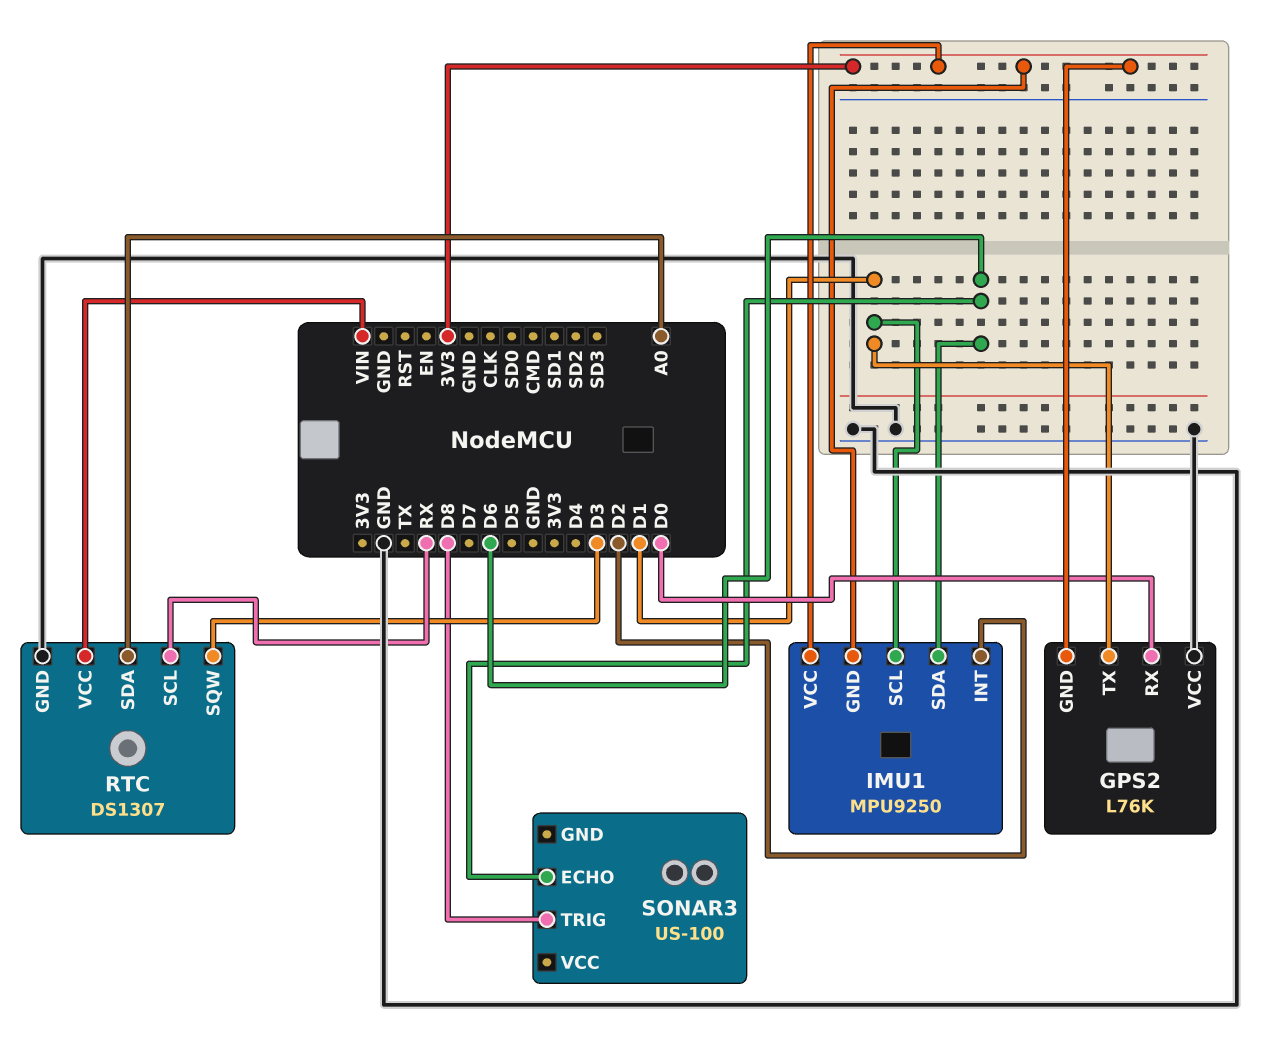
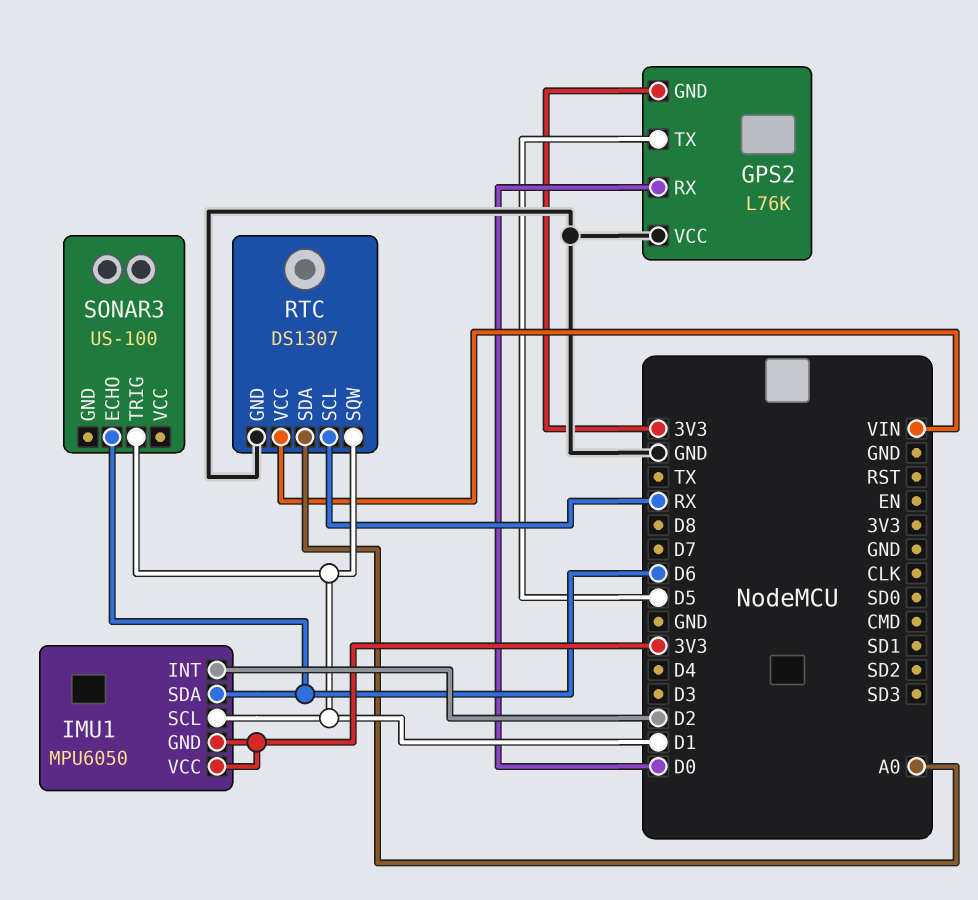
GPS2 pin TX: D1 -> D5
IMU1: MPU9250 -> MPU6050
RTC pin SQW: D3 -> D1
SONAR3 pin TRIG: D8 -> D1

